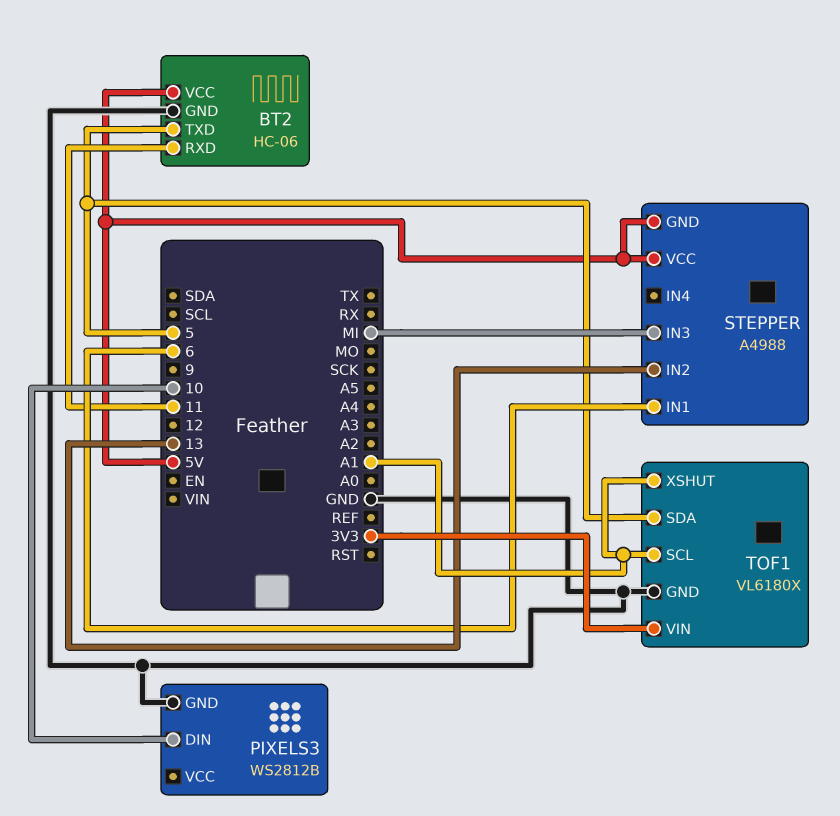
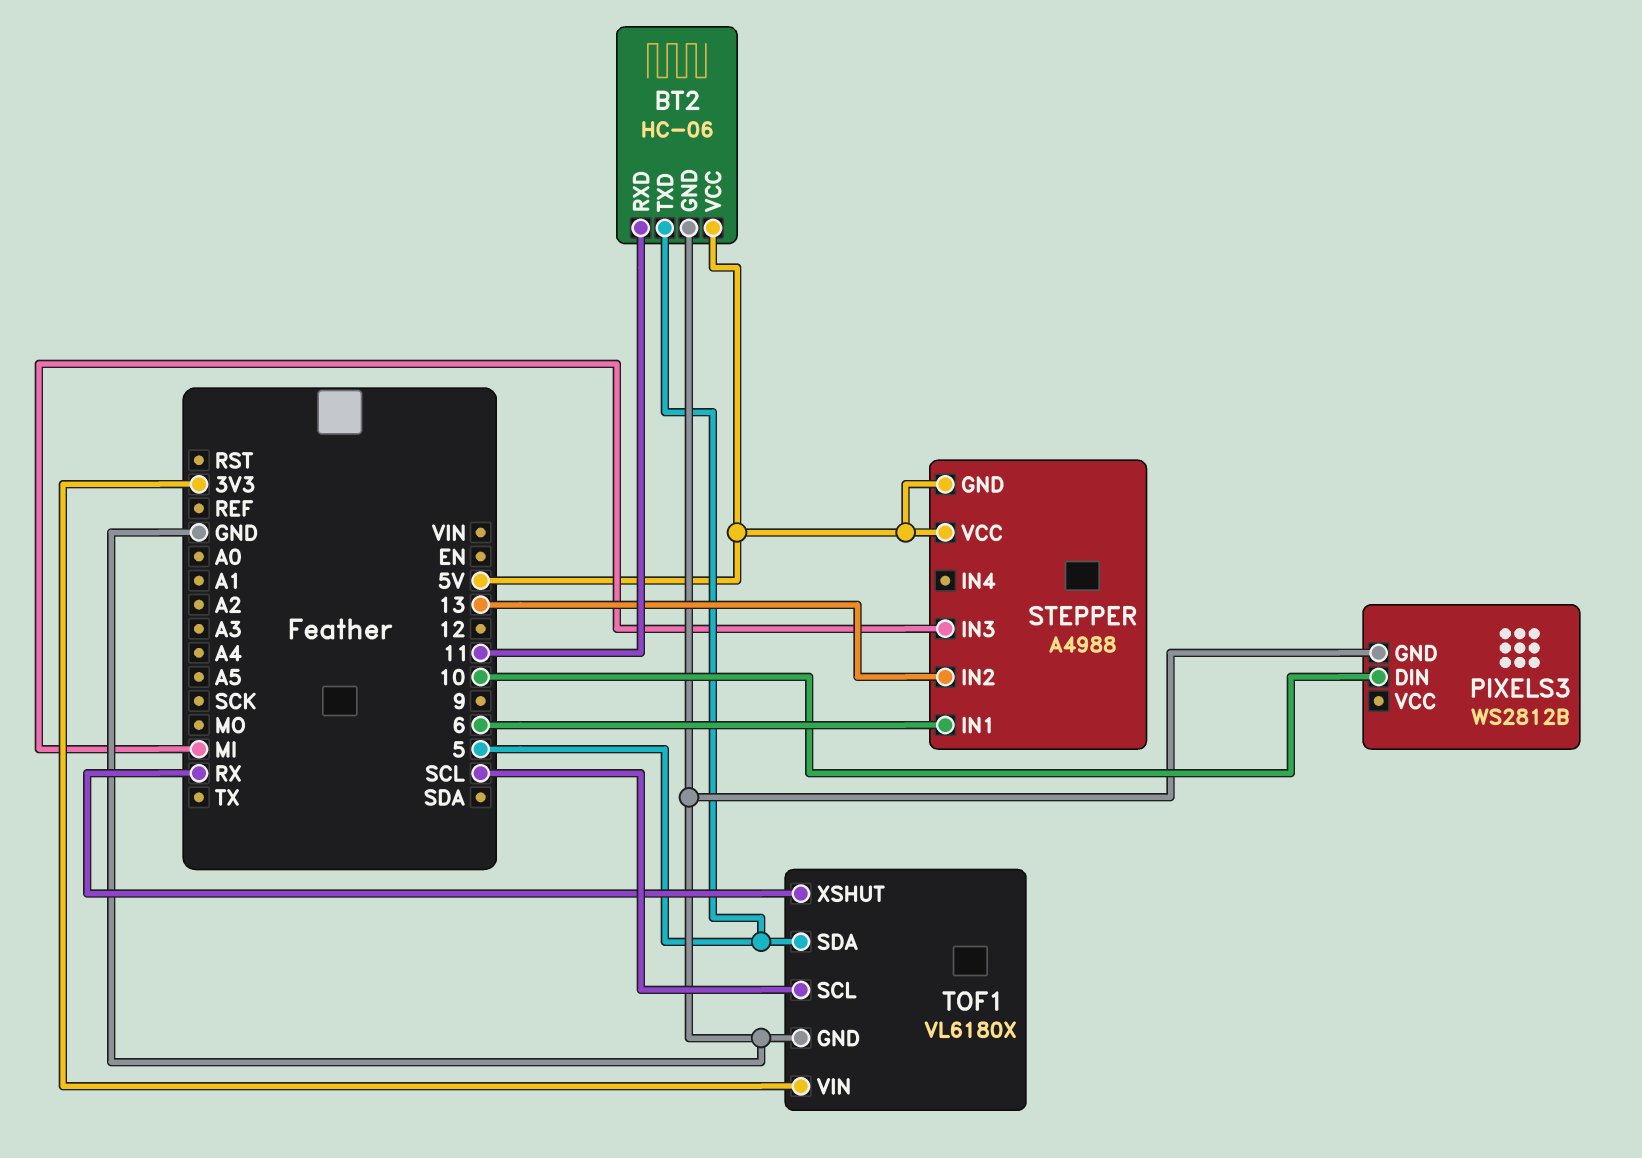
TOF1 pin SCL: A1 -> SCL
TOF1 pin XSHUT: A1 -> RX

